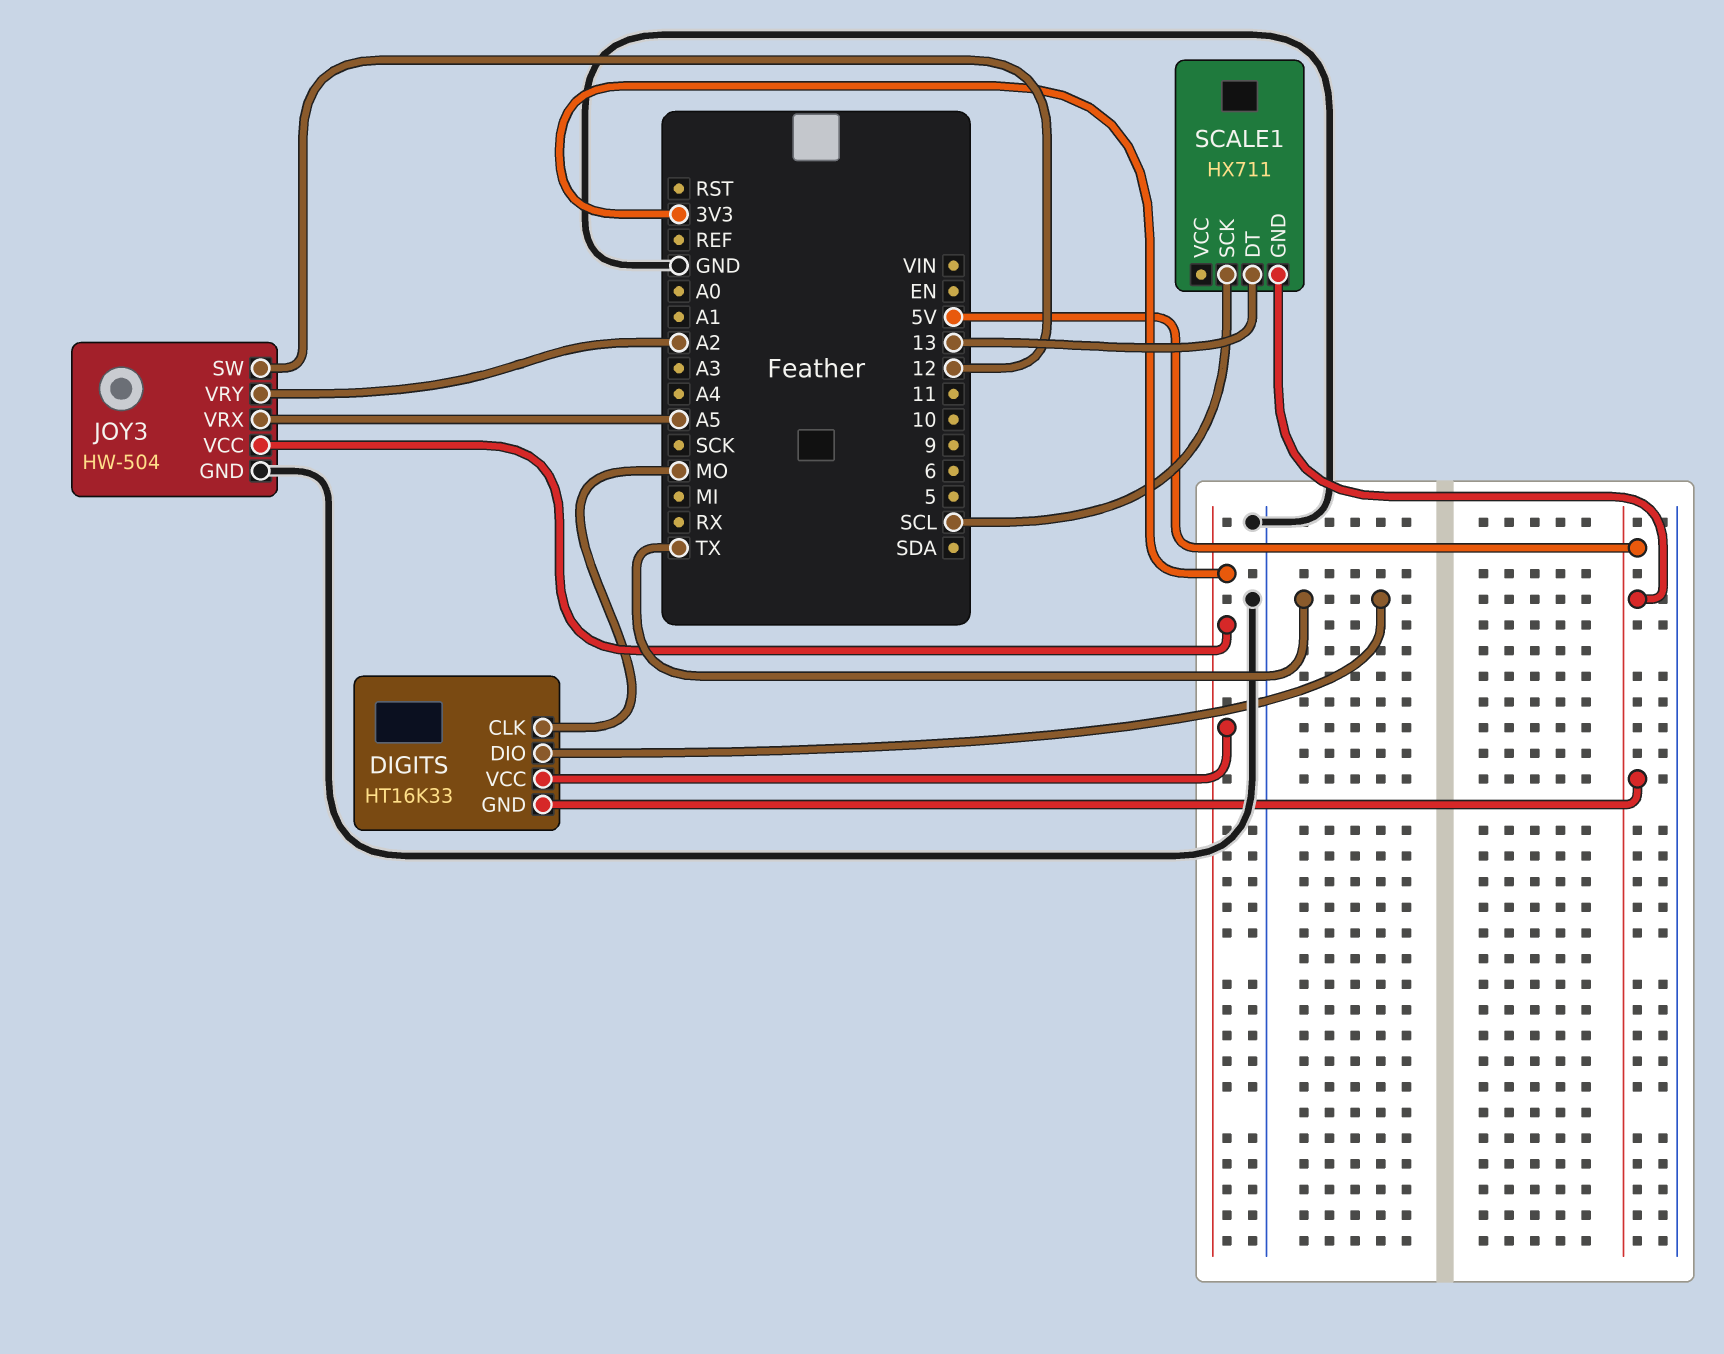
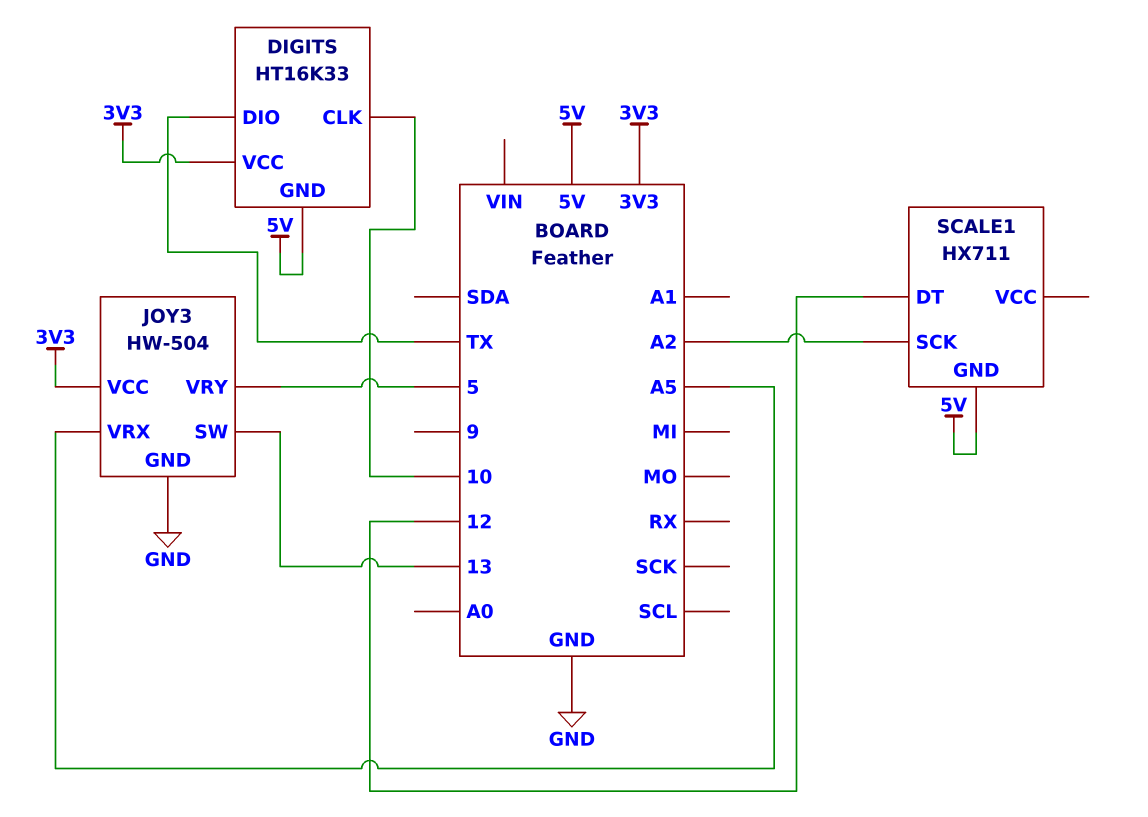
DIGITS pin CLK: MO -> 10
JOY3 pin SW: 12 -> 13
JOY3 pin VRY: A2 -> 5
SCALE1 pin DT: 13 -> 12
SCALE1 pin SCK: SCL -> A2

